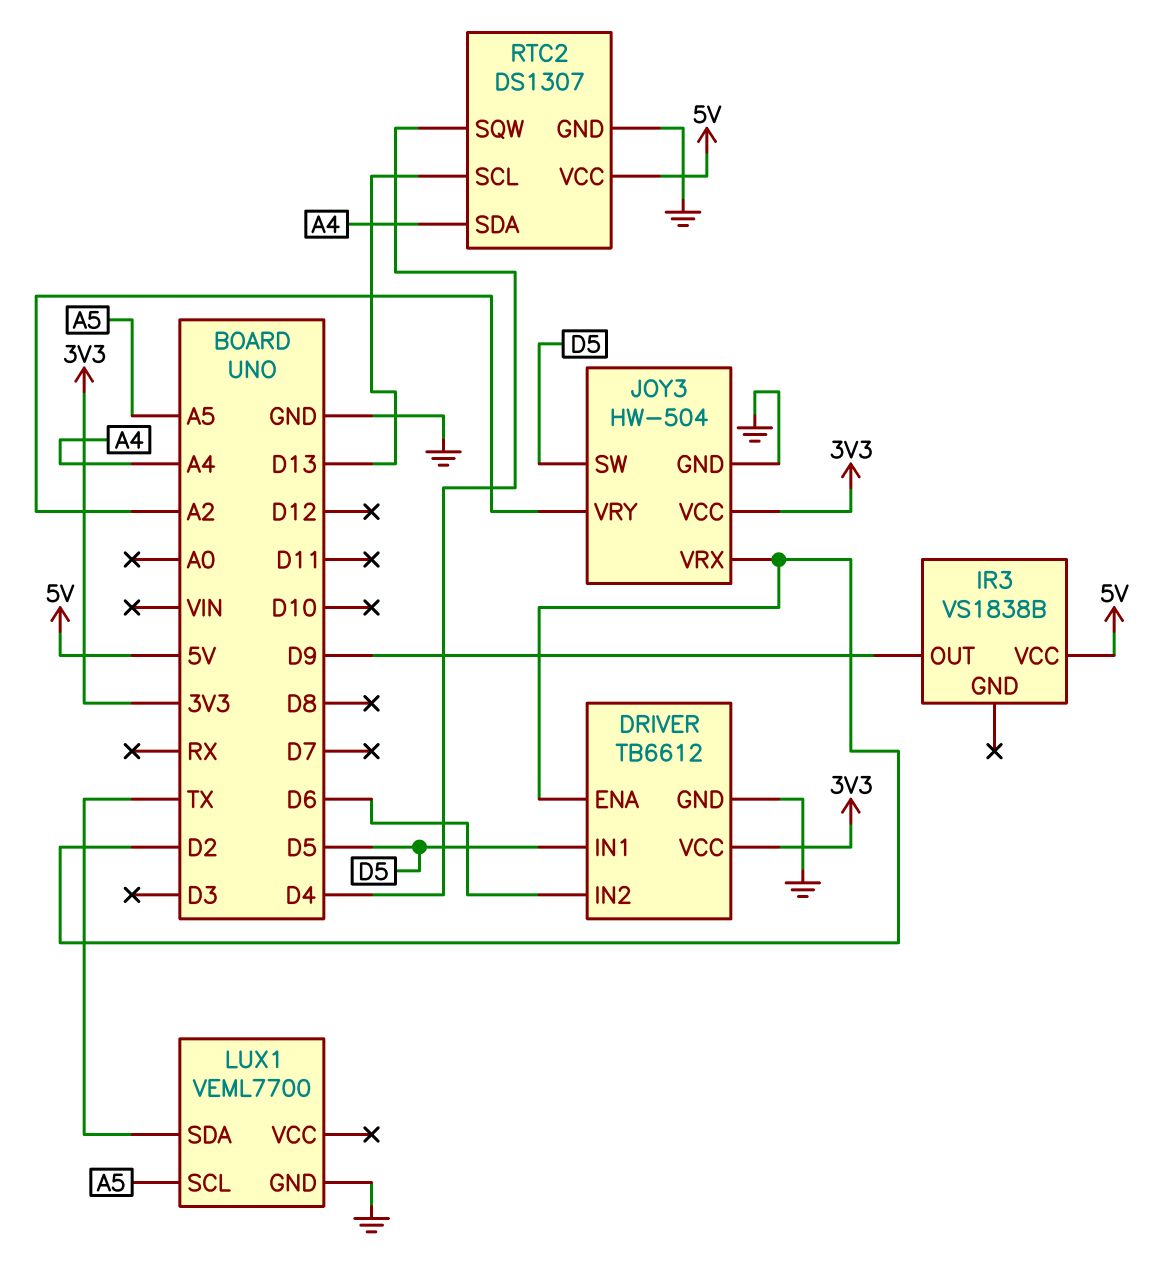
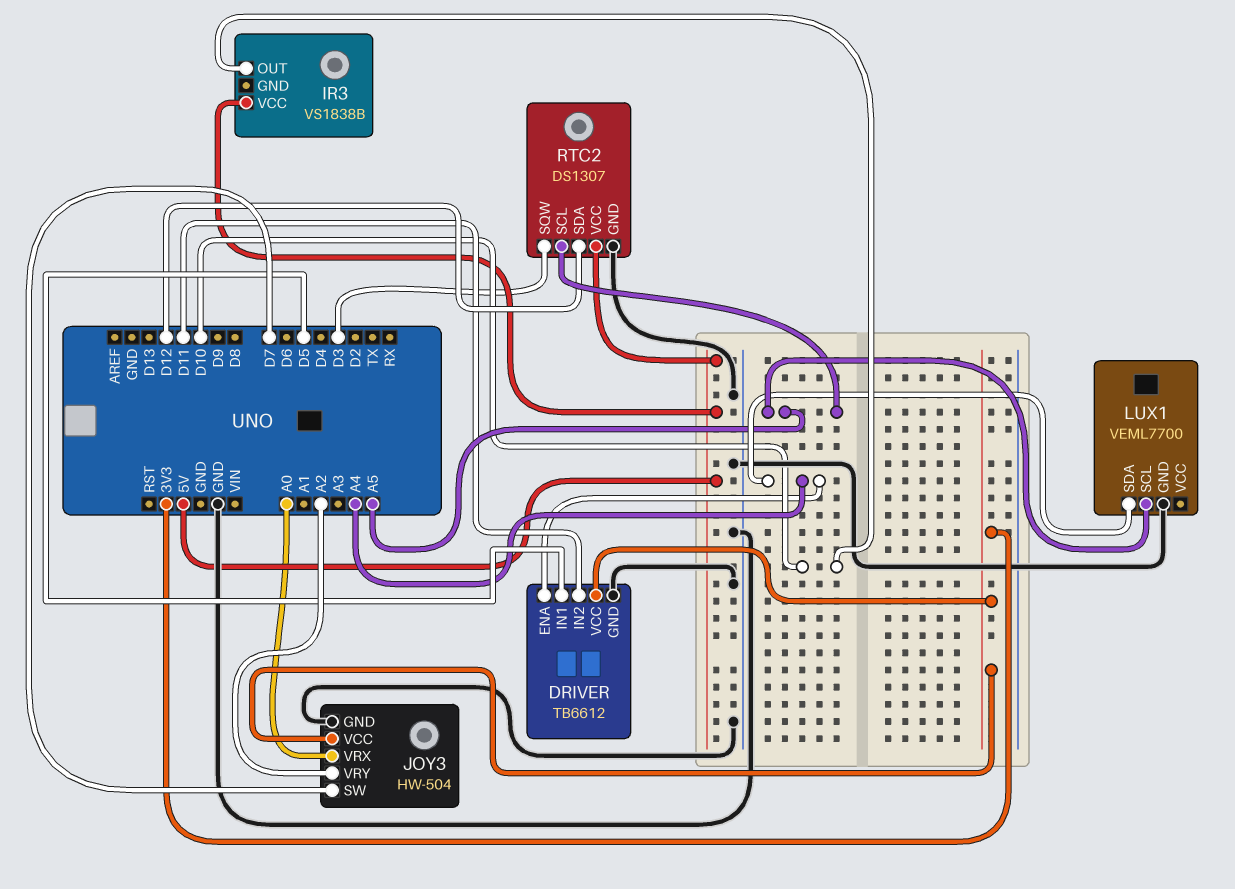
DRIVER pin ENA: D2 -> A4
DRIVER pin IN2: D6 -> D11
IR3 pin OUT: D9 -> D10
JOY3 pin SW: D5 -> D7
JOY3 pin VRX: D2 -> A0
LUX1 pin SDA: TX -> A4
RTC2 pin SCL: D13 -> A5
RTC2 pin SDA: A4 -> D12
RTC2 pin SQW: D4 -> D3

